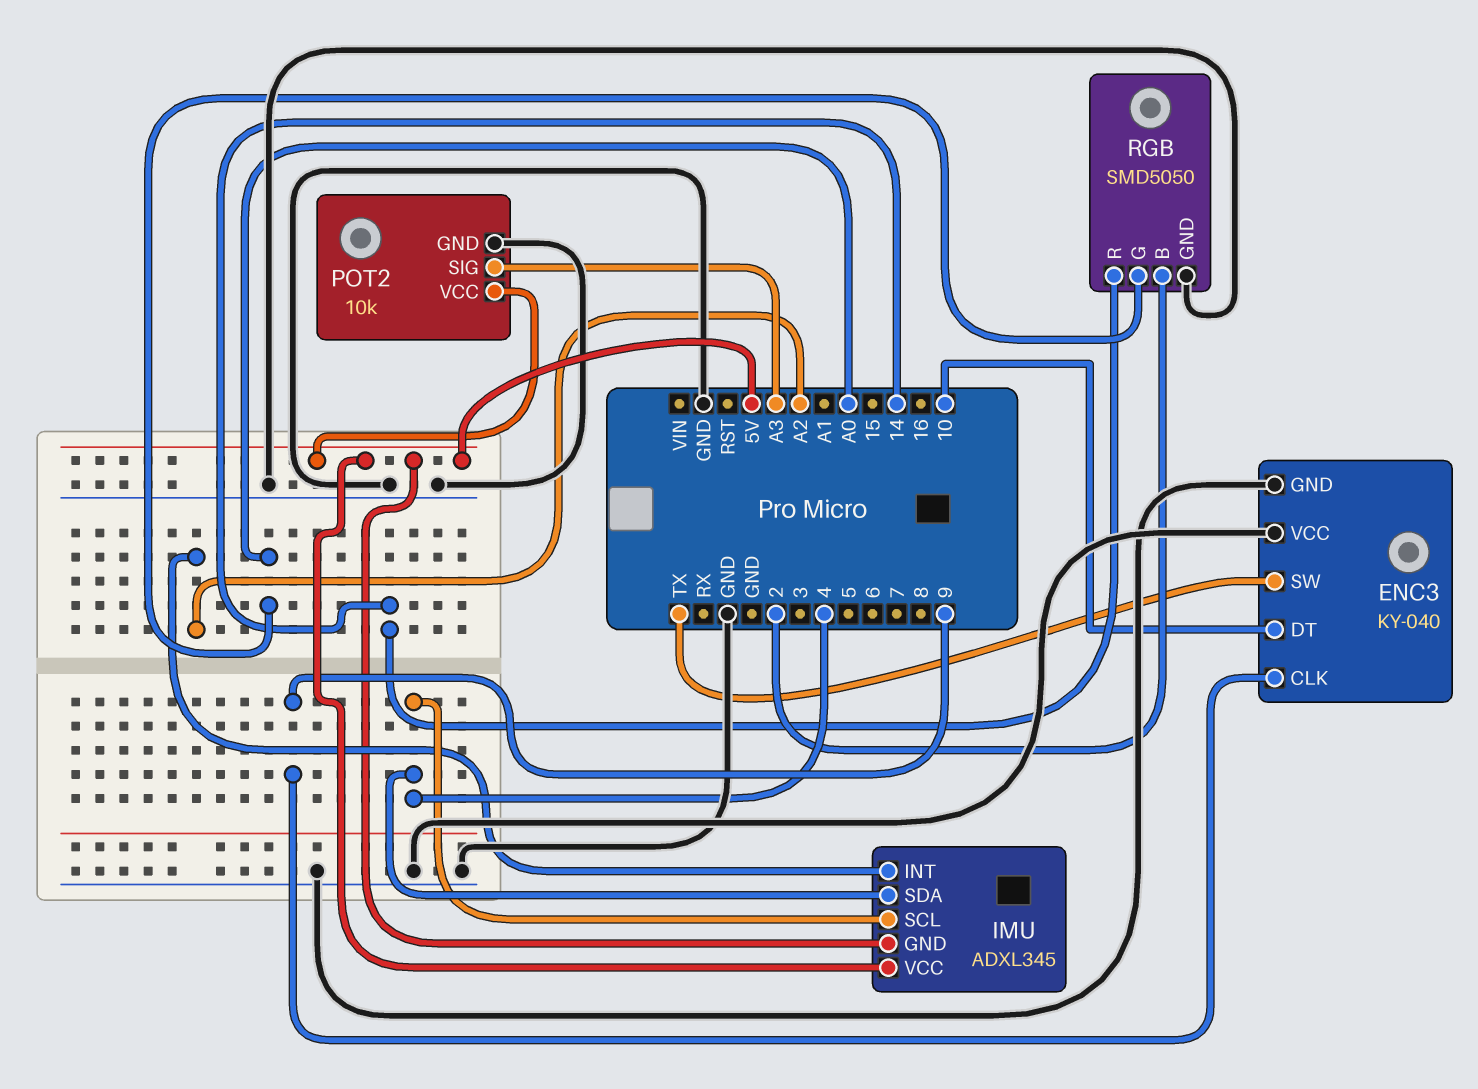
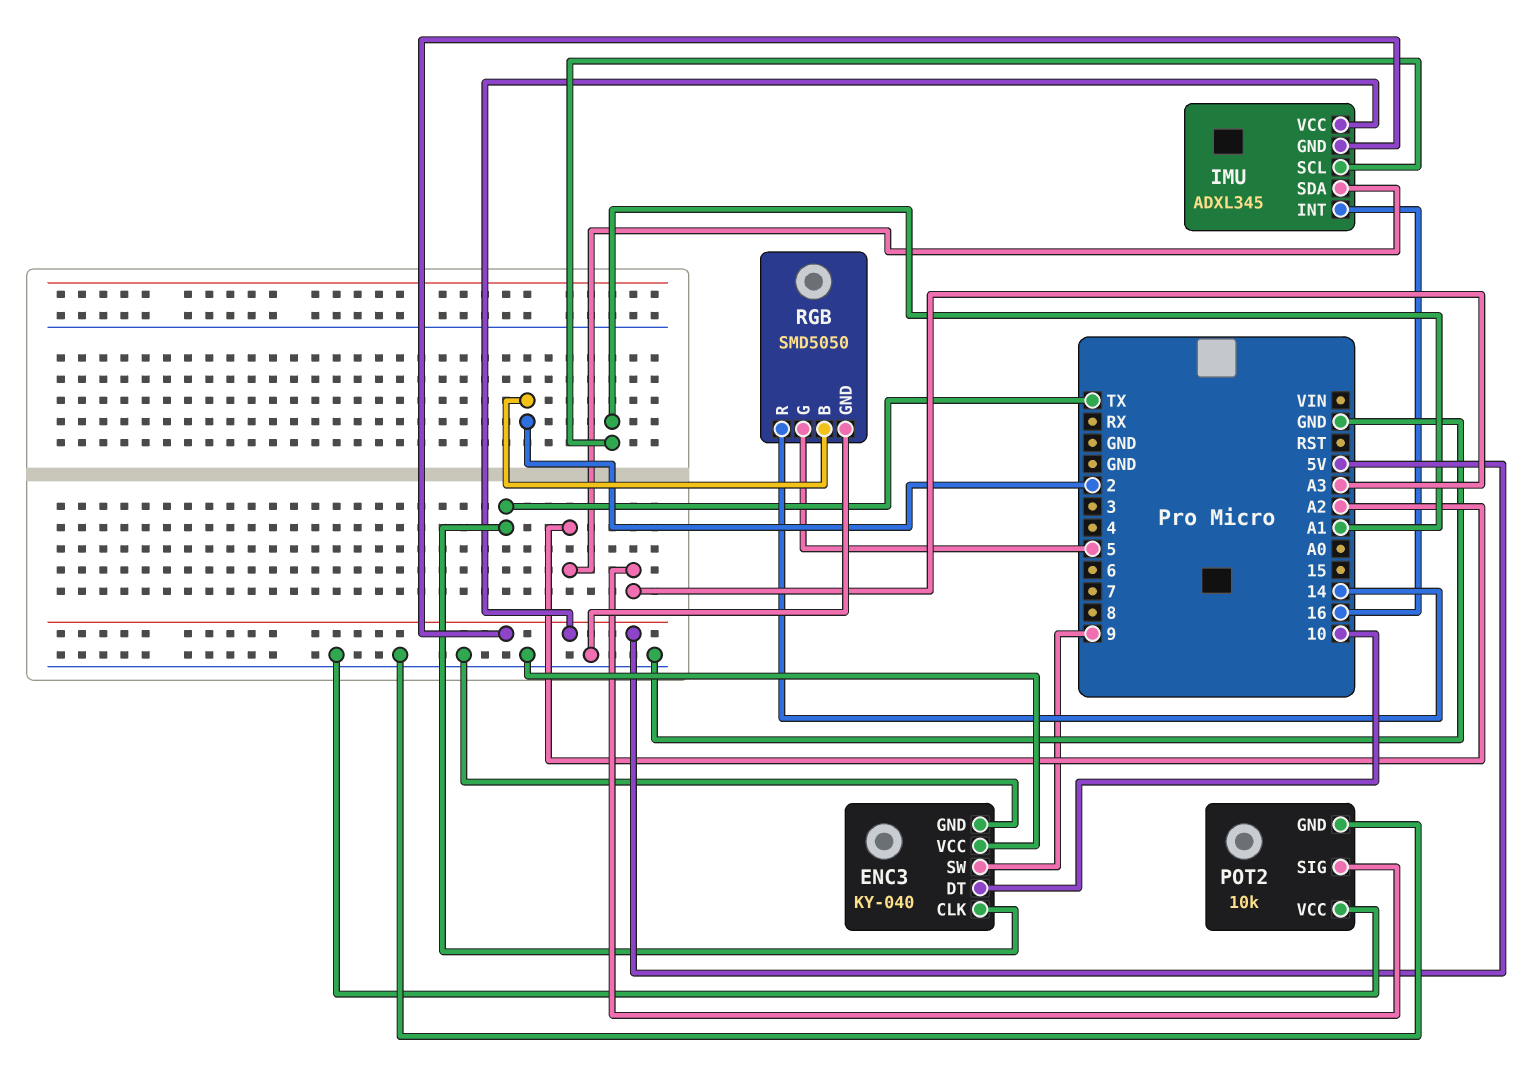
ENC3 pin CLK: 9 -> TX
ENC3 pin SW: TX -> 9
IMU pin INT: A2 -> 16
IMU pin SCL: 4 -> A1
IMU pin SDA: 4 -> A2
POT2 pin VCC: 5V -> GND
RGB pin G: A0 -> 5

